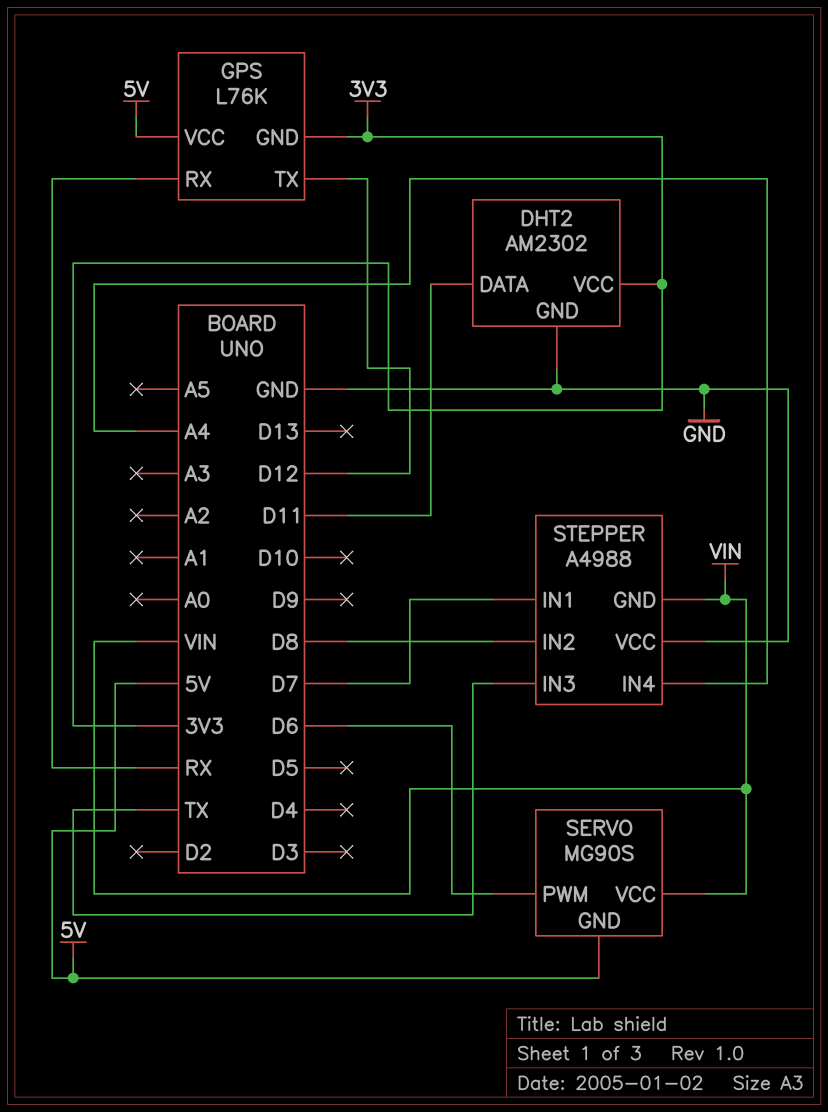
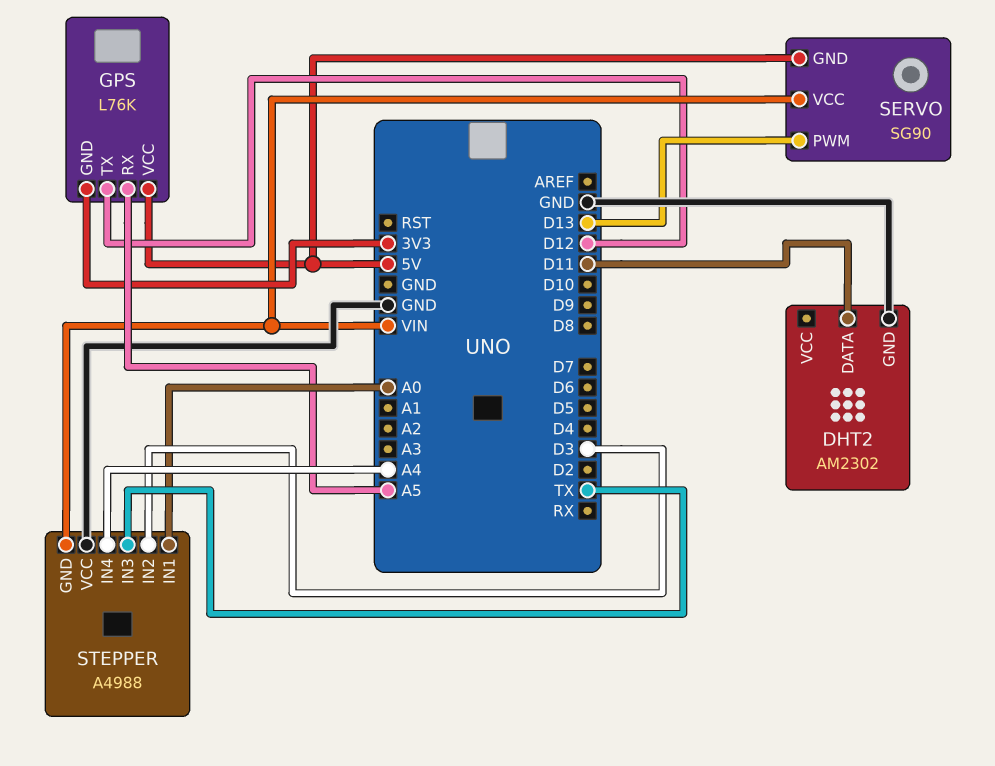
DHT2 pin VCC: 3V3 -> none
GPS pin RX: RX -> A5
SERVO: MG90S -> SG90
SERVO pin PWM: D6 -> D13
STEPPER pin IN1: D7 -> A0
STEPPER pin IN2: D8 -> D3

